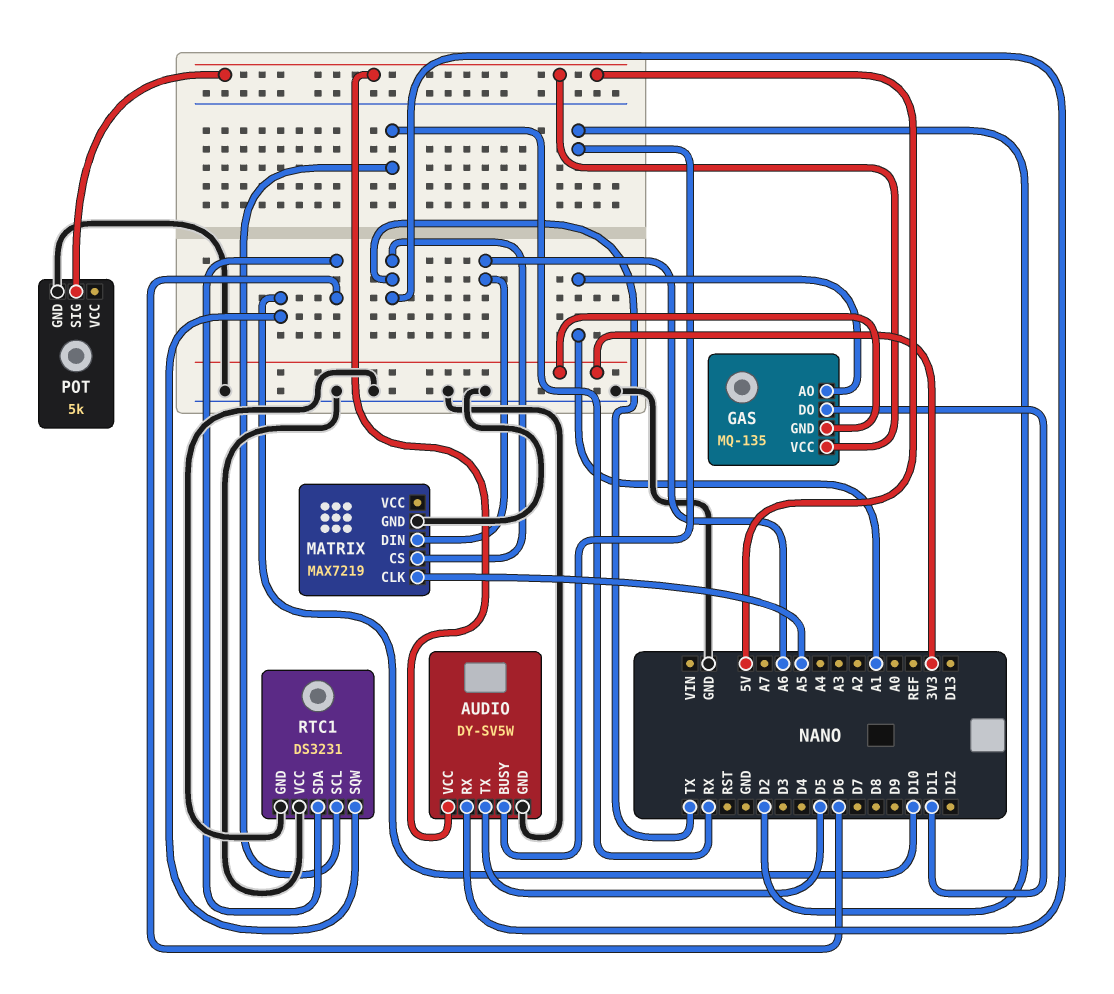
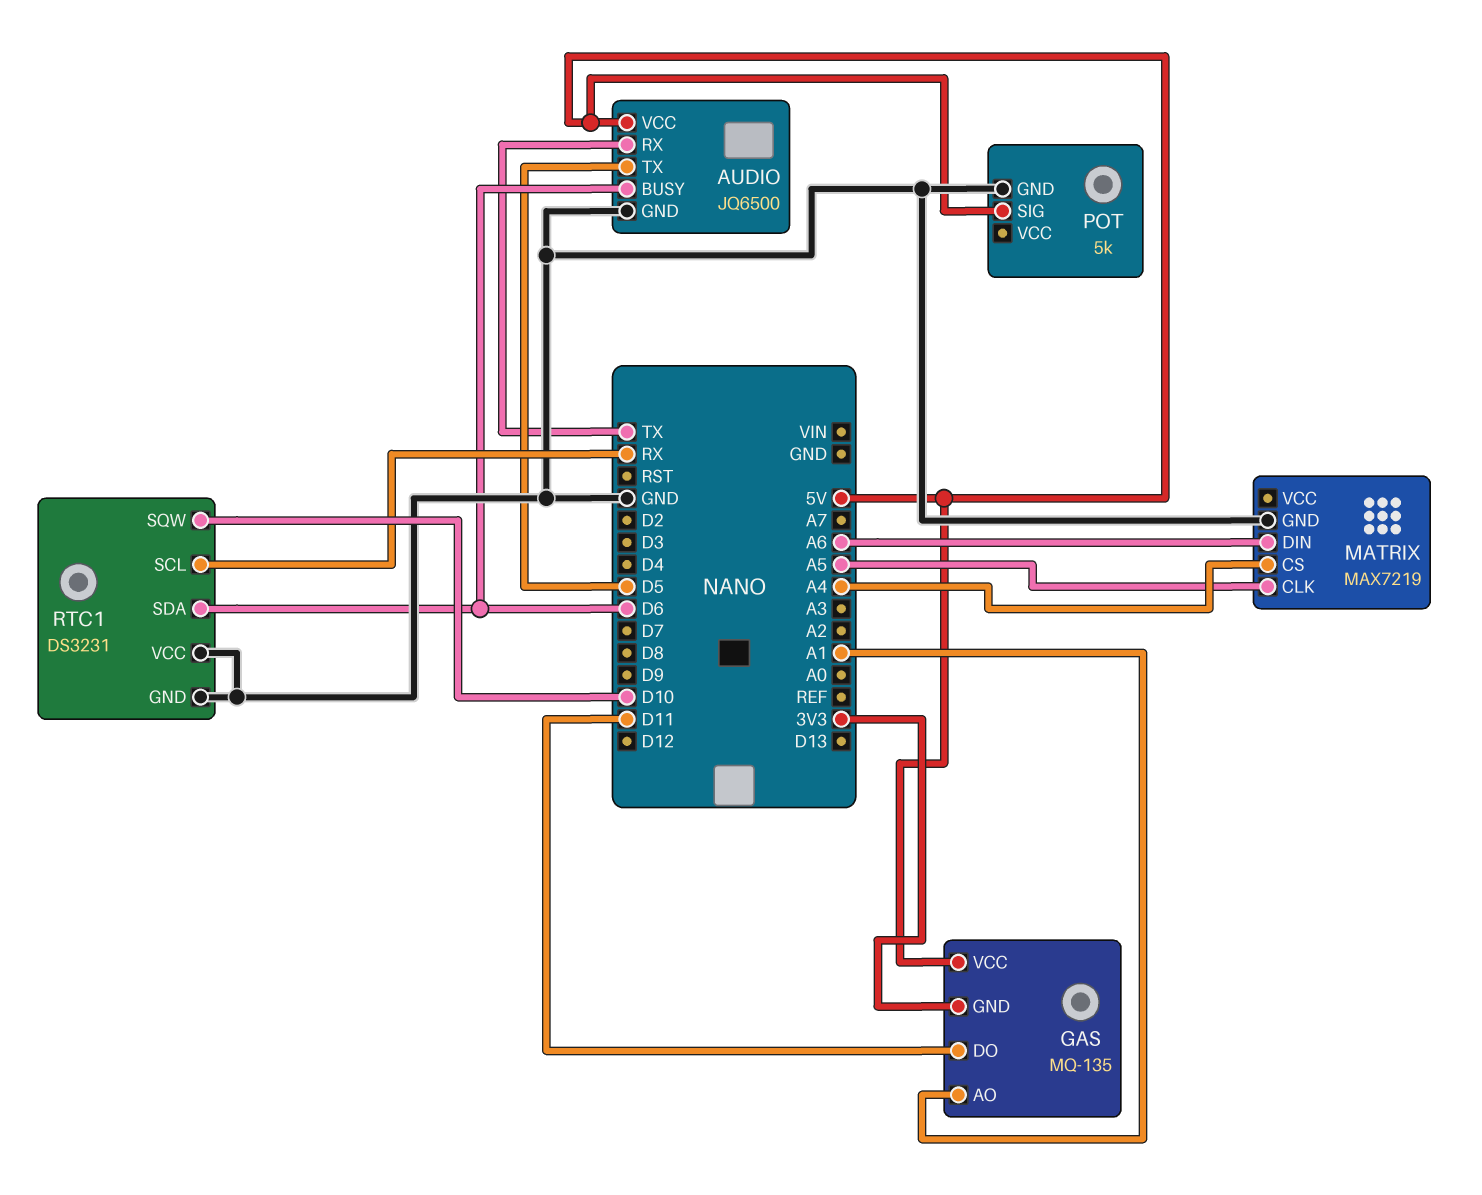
AUDIO: DY-SV5W -> JQ6500
AUDIO pin BUSY: D2 -> D6
MATRIX pin CS: TX -> A4

